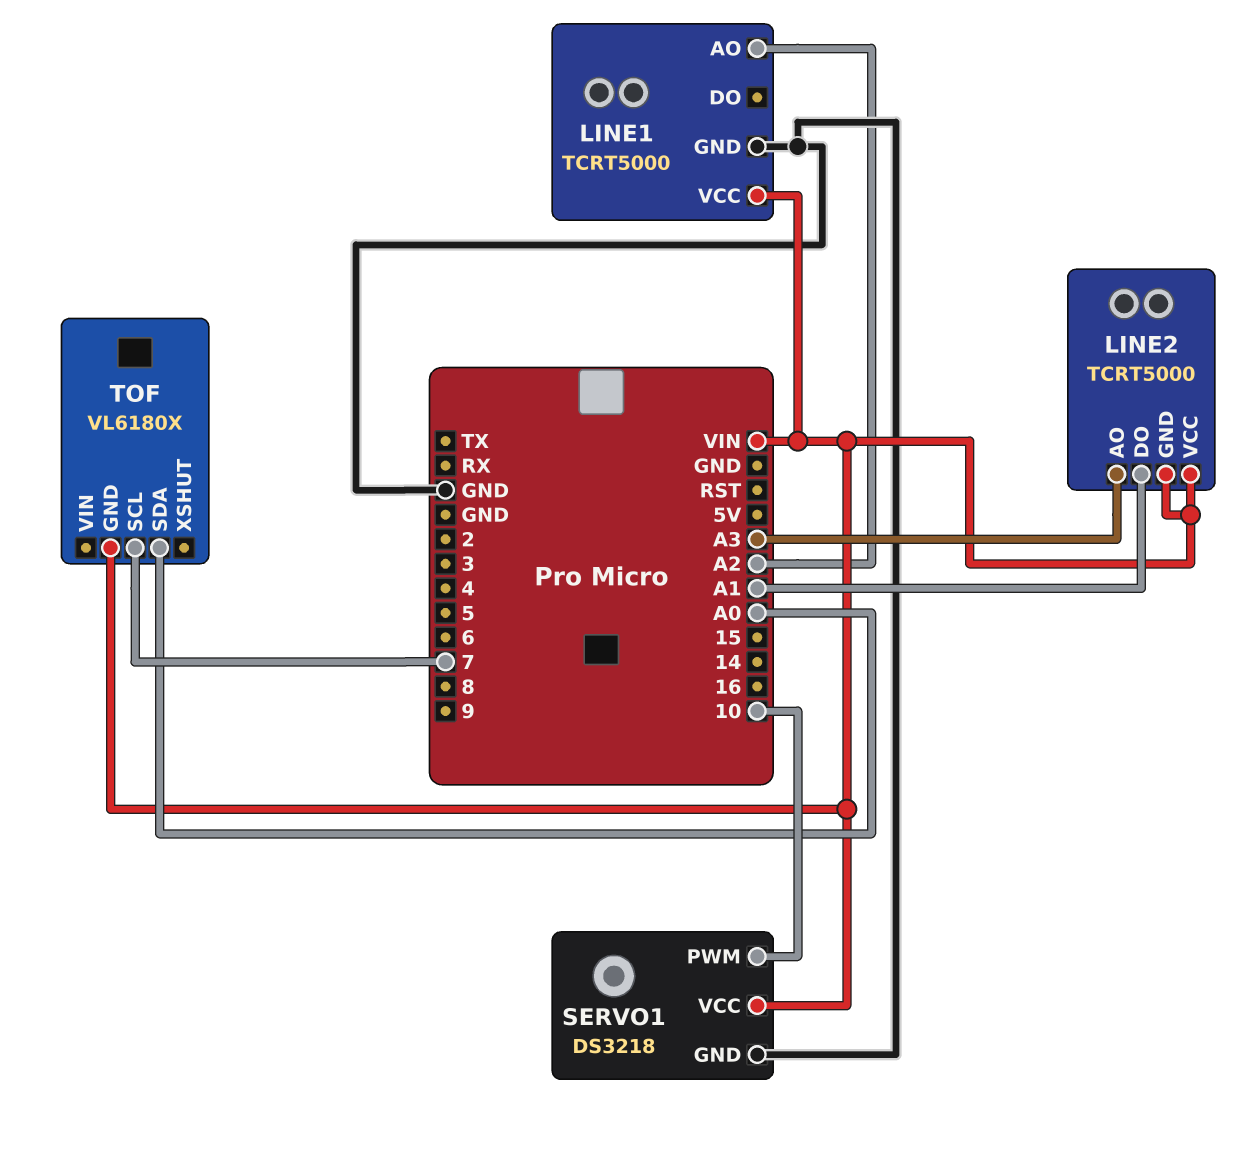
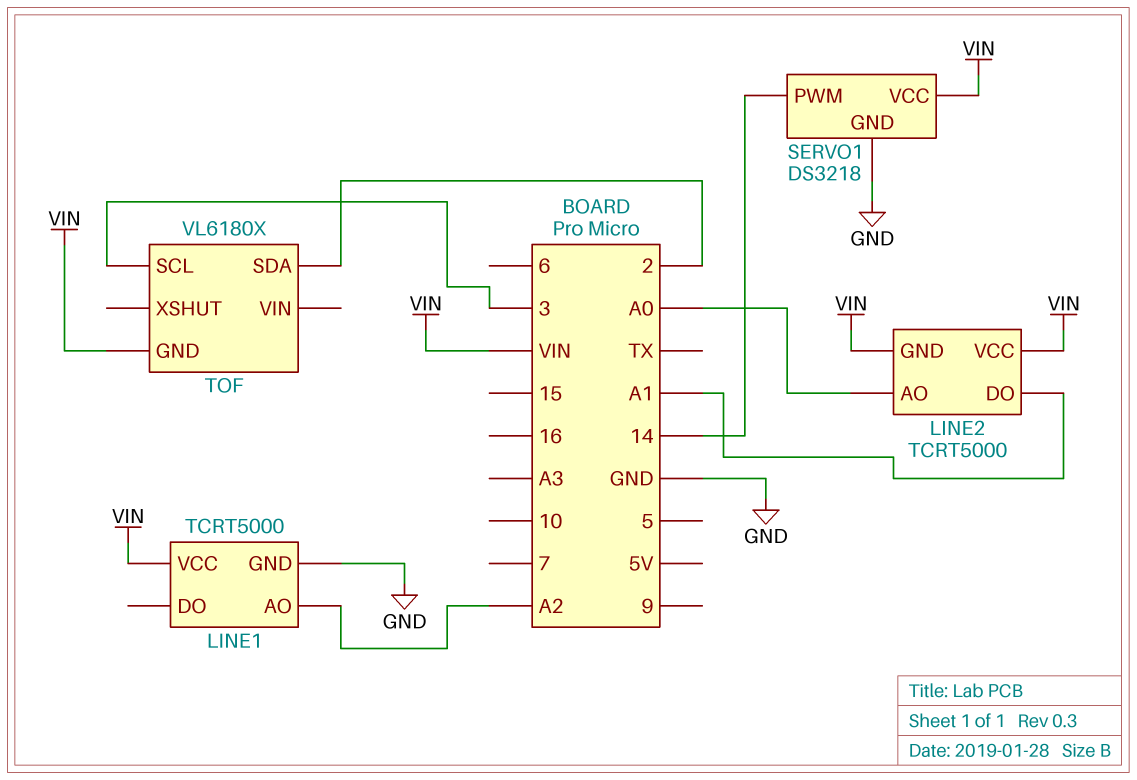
LINE2 pin AO: A3 -> A0
SERVO1 pin PWM: 10 -> 14
TOF pin SCL: 7 -> 3
TOF pin SDA: A0 -> 2

